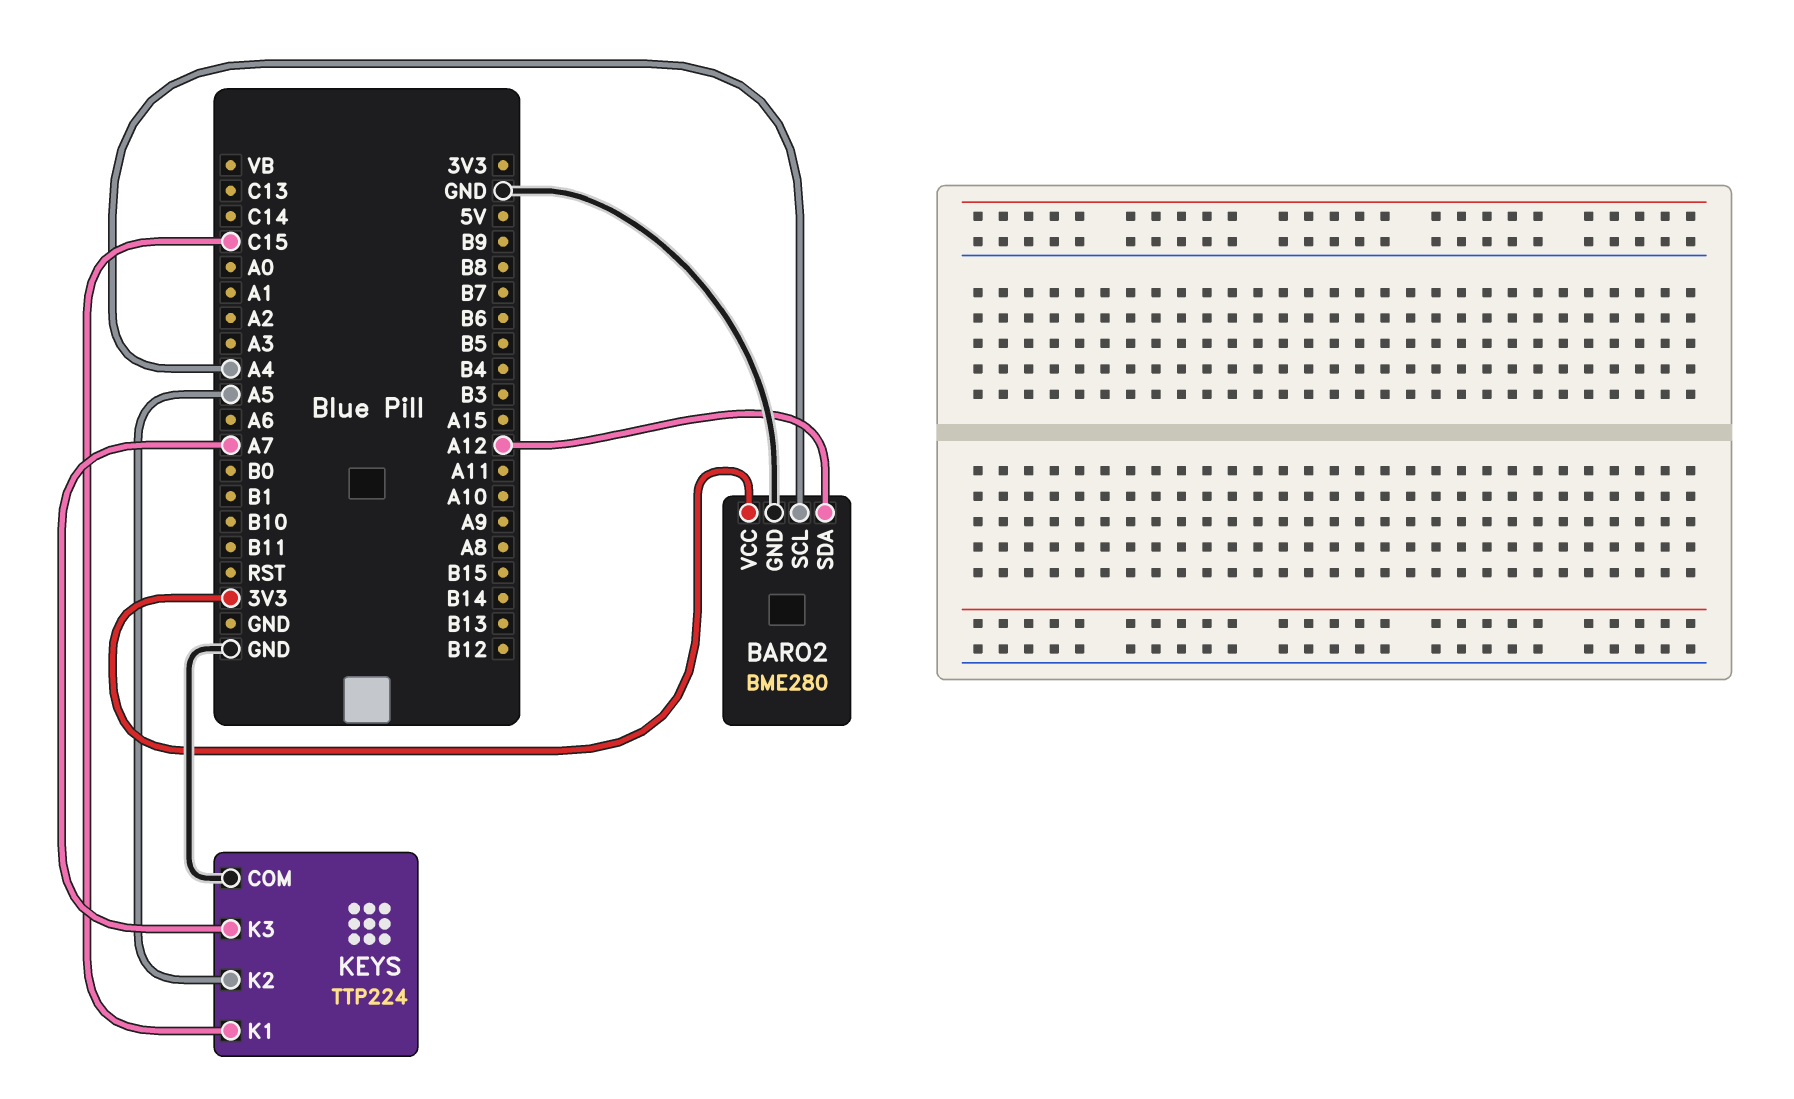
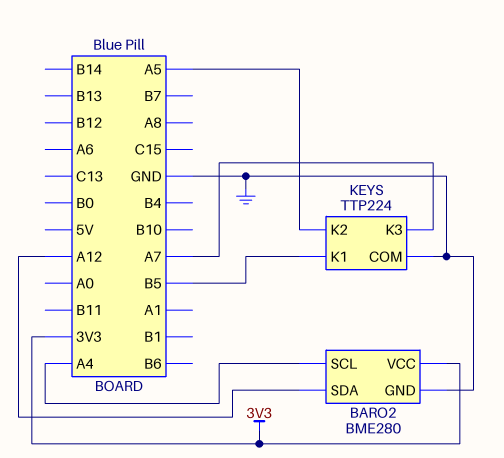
KEYS pin K1: C15 -> B5

